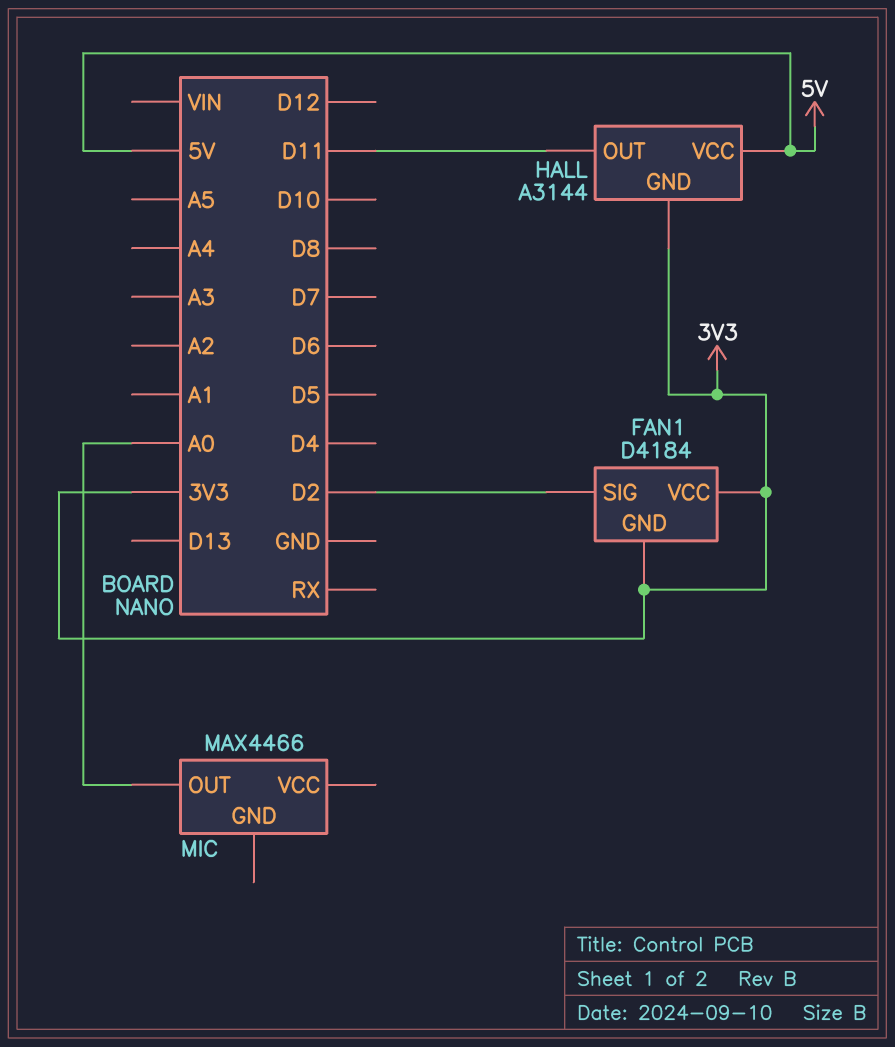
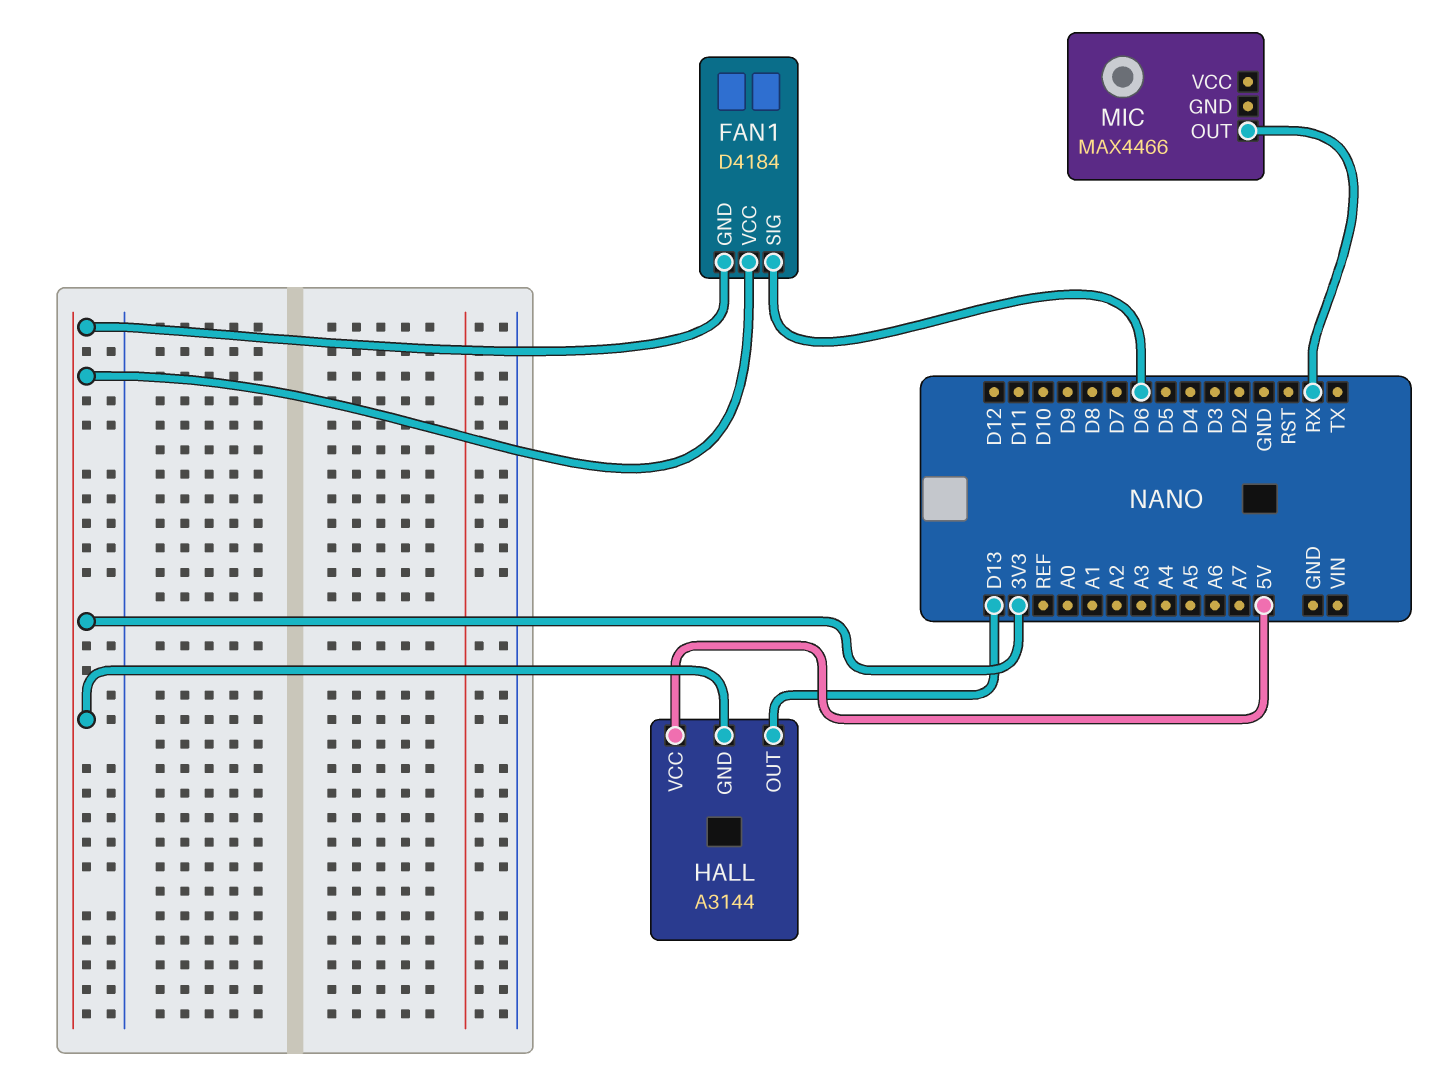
FAN1 pin SIG: D2 -> D6
HALL pin OUT: D11 -> D13
MIC pin OUT: A0 -> RX

